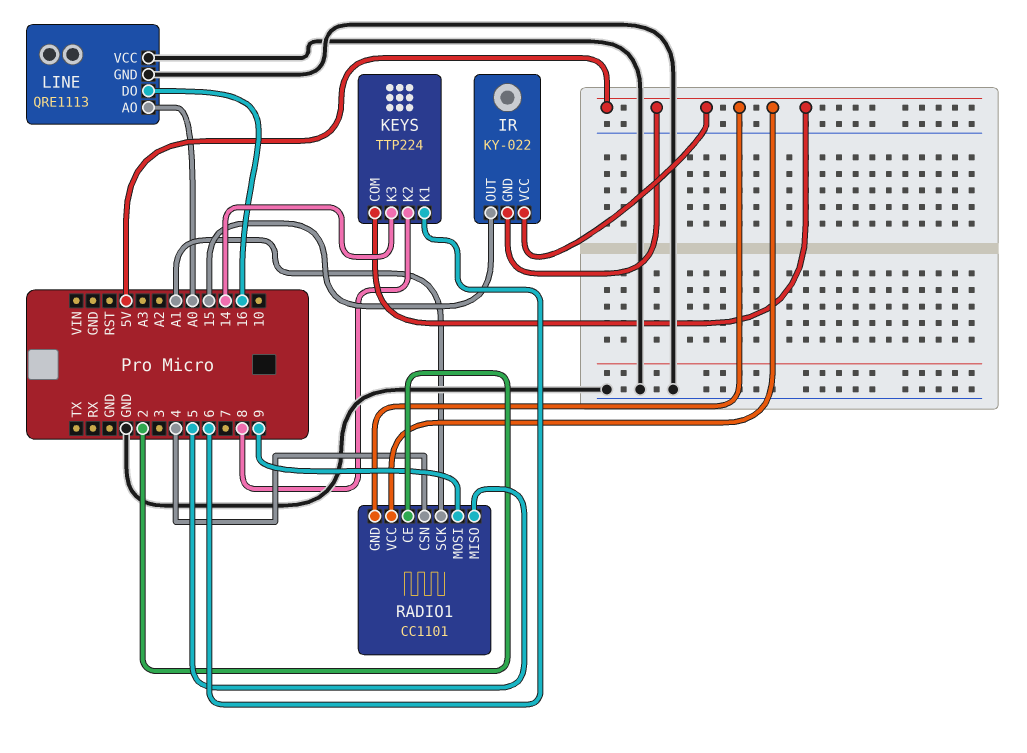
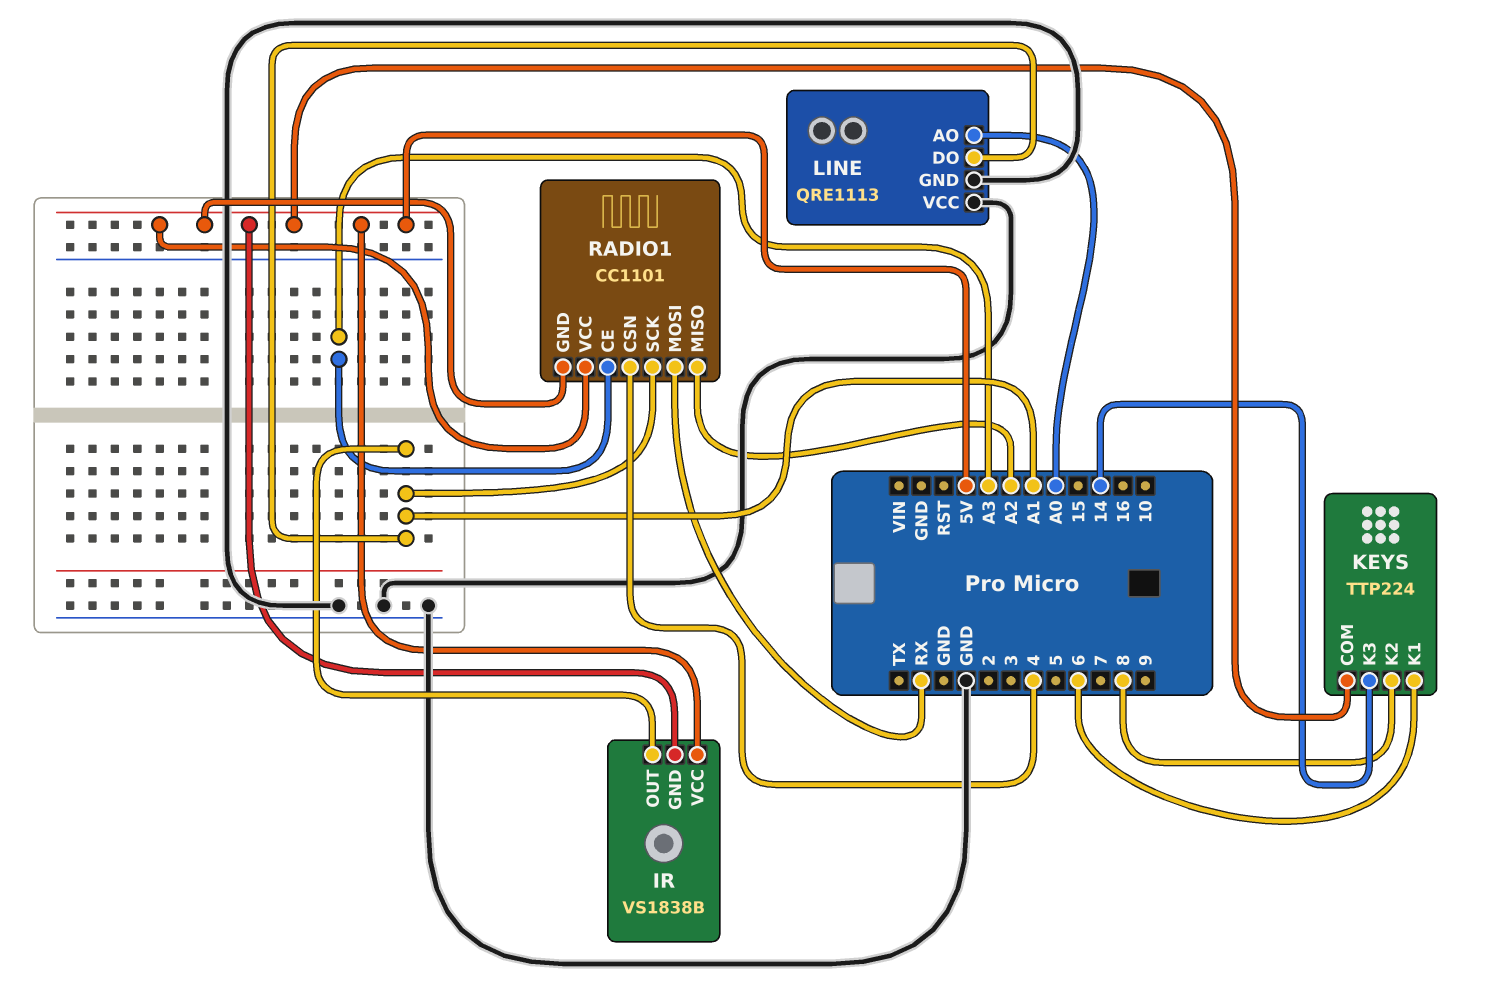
IR: KY-022 -> VS1838B
IR pin OUT: 15 -> A1
LINE pin DO: 16 -> A1
RADIO1 pin CE: 2 -> A3
RADIO1 pin MISO: 5 -> A2
RADIO1 pin MOSI: 9 -> RX

